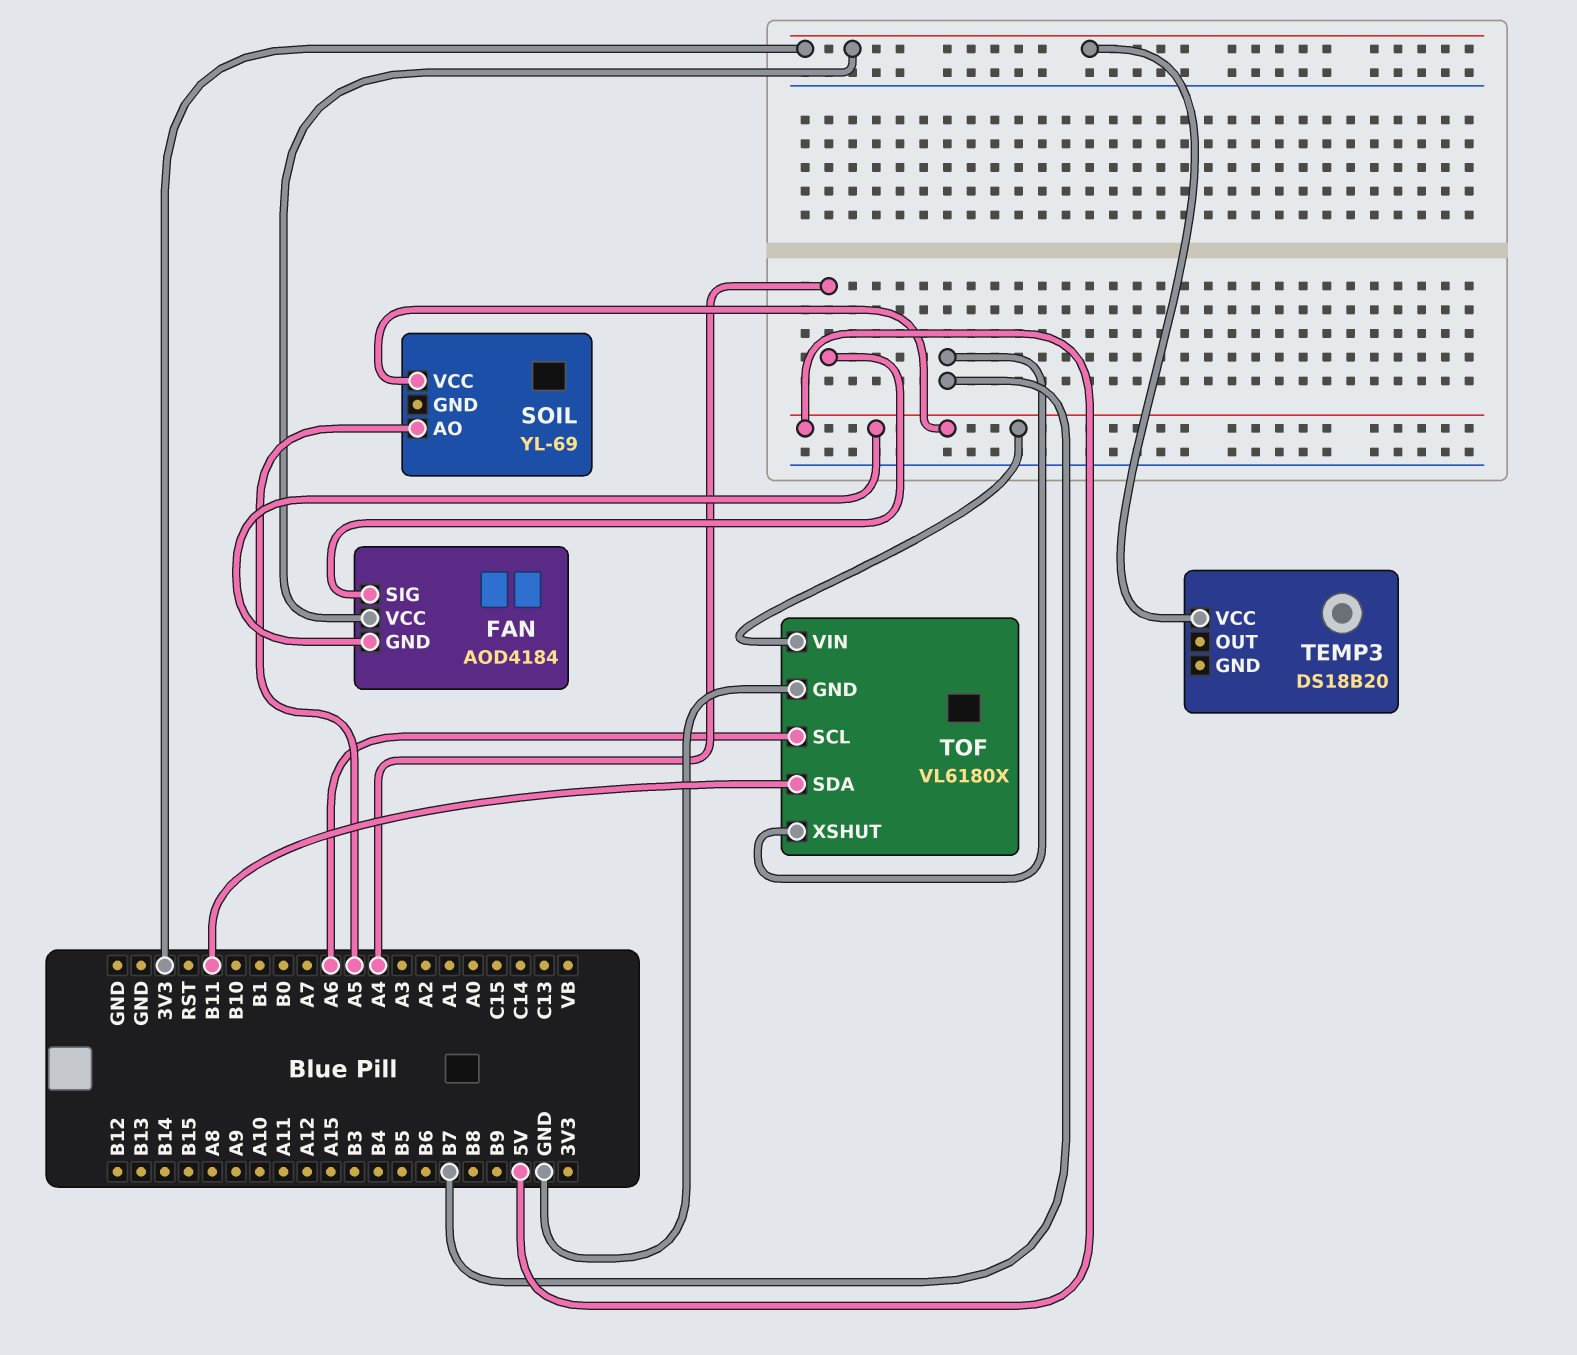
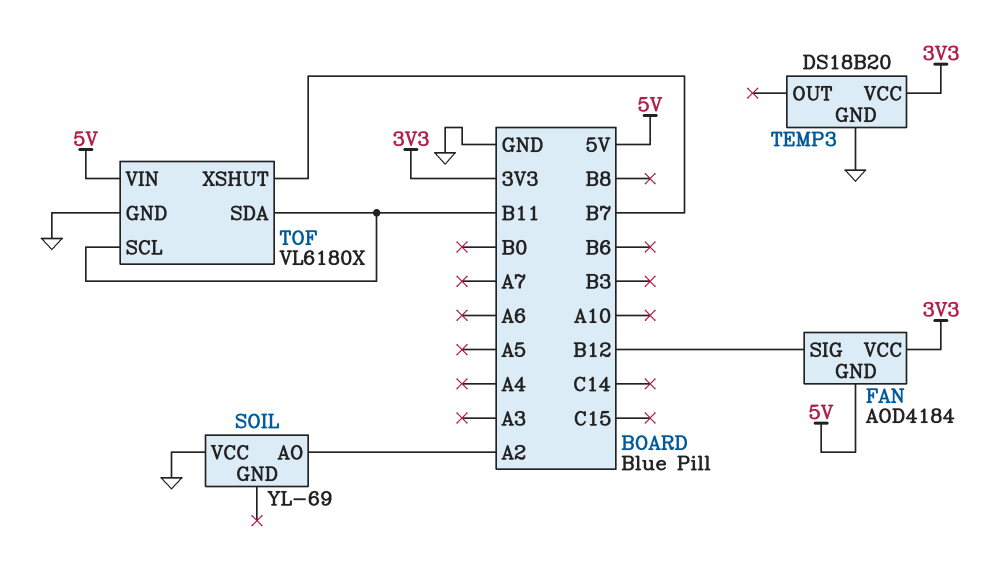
FAN pin SIG: A4 -> B12
SOIL pin AO: A5 -> A2
SOIL pin VCC: 5V -> GND
TEMP3 pin GND: none -> GND
TOF pin SCL: A6 -> B11

